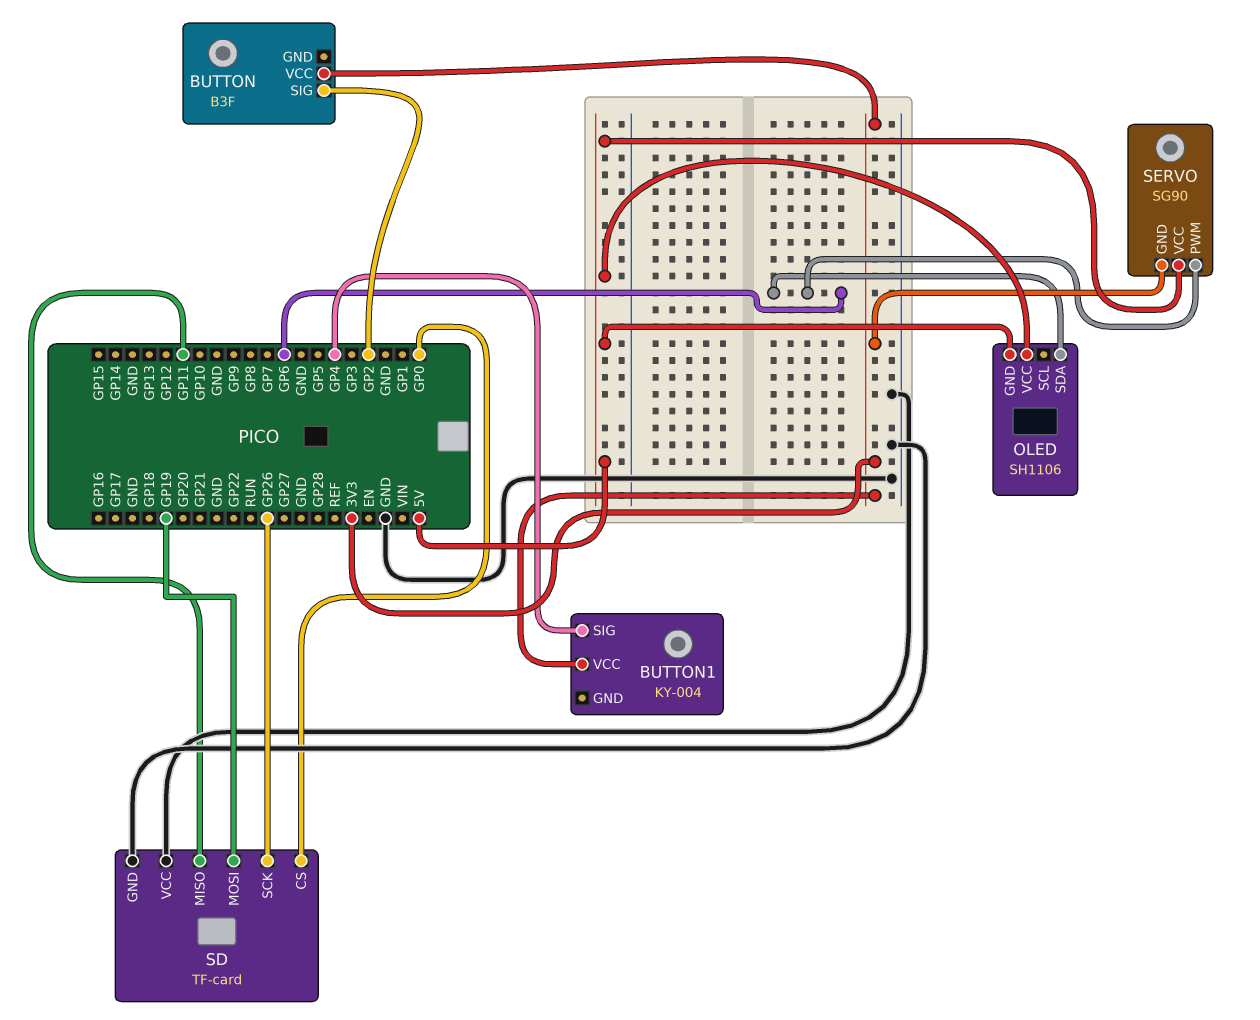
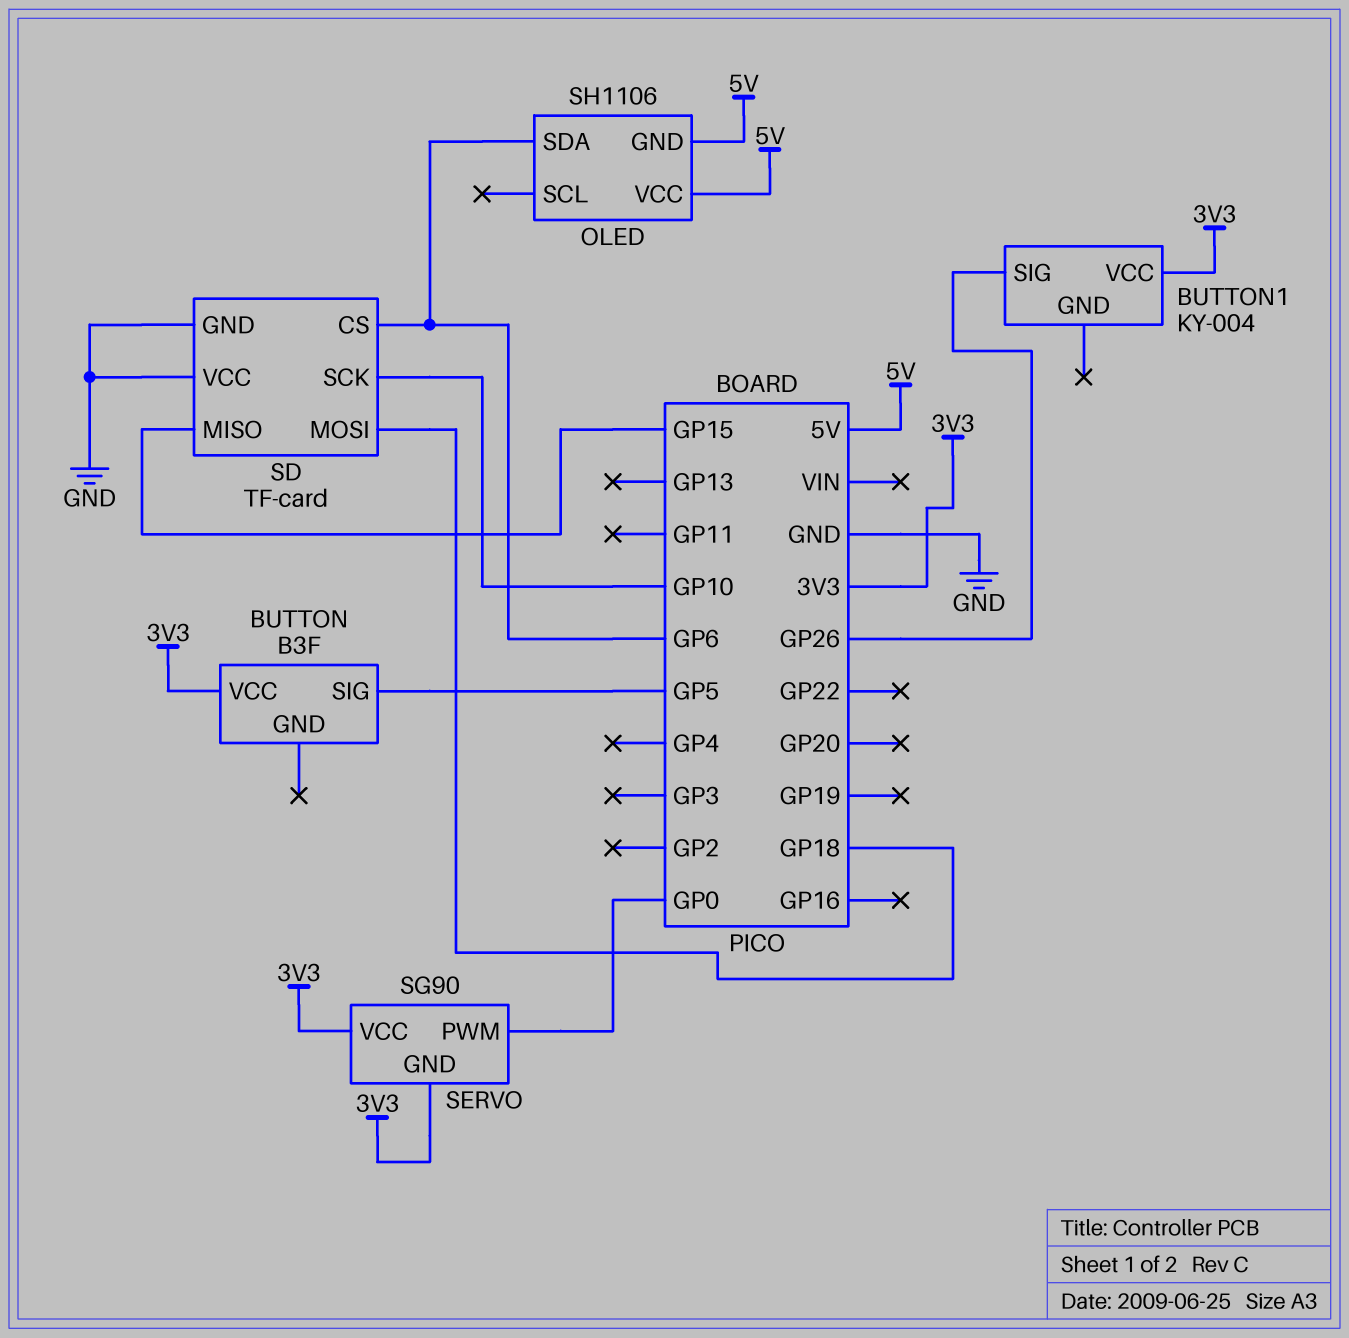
BUTTON pin SIG: GP2 -> GP5
BUTTON1 pin SIG: GP4 -> GP26
SD pin CS: GP0 -> GP6
SD pin MISO: GP11 -> GP15
SD pin MOSI: GP19 -> GP18
SD pin SCK: GP26 -> GP10
SERVO pin PWM: GP6 -> GP0
SERVO pin VCC: 5V -> 3V3

